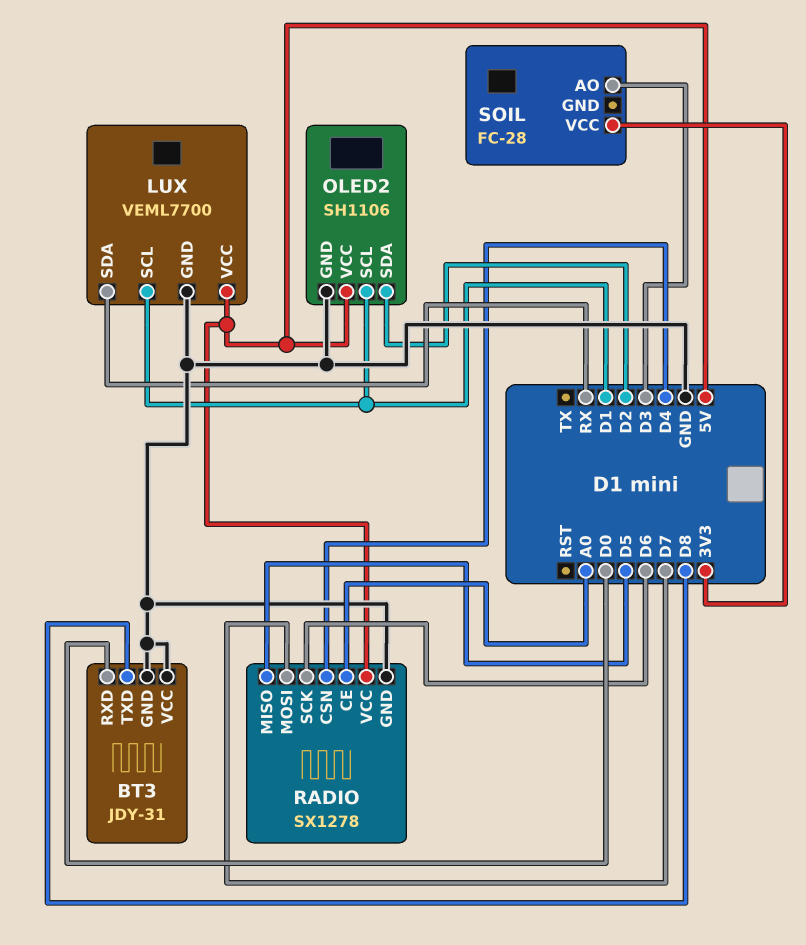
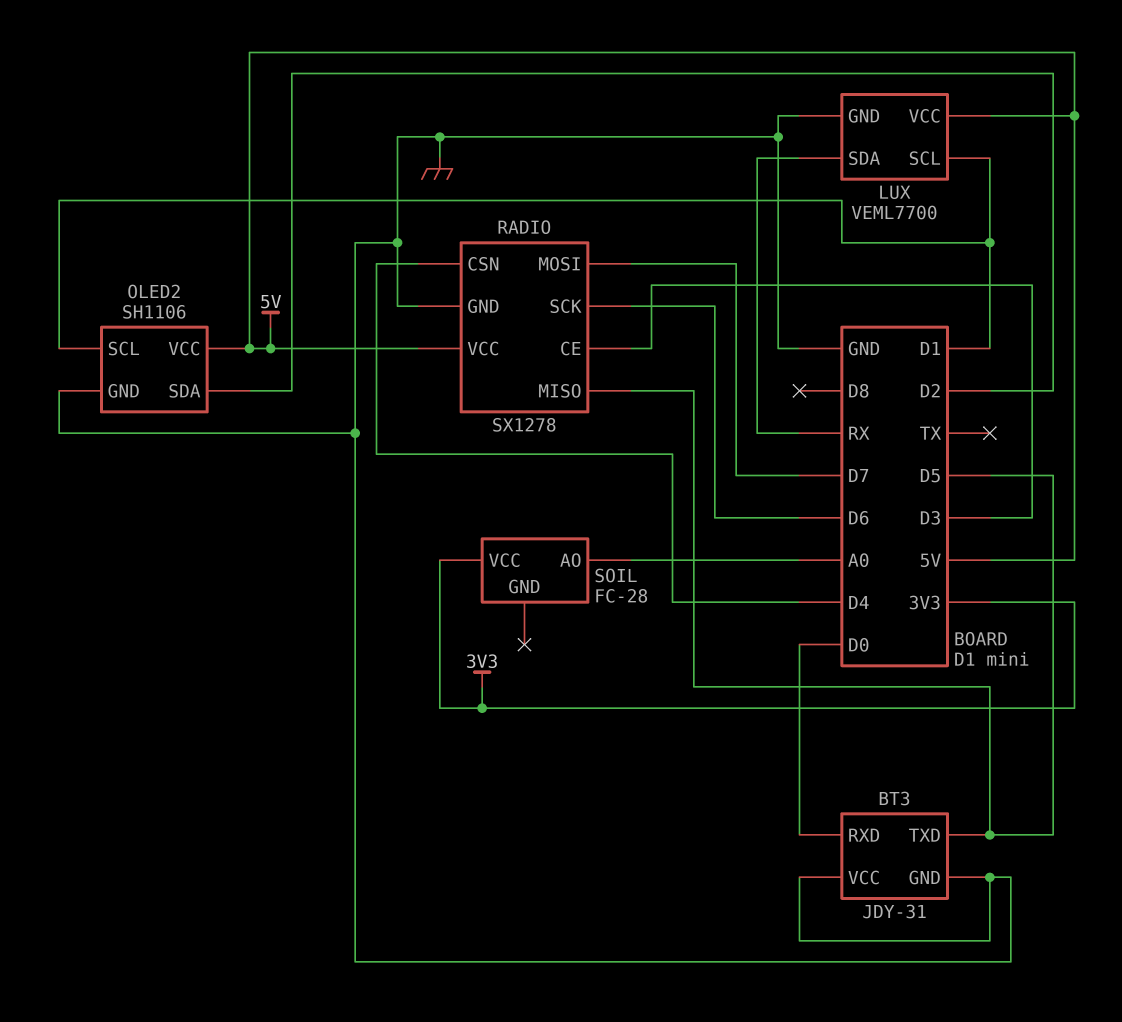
BT3 pin TXD: D8 -> D5
RADIO pin CE: A0 -> D3
SOIL pin AO: D3 -> A0

